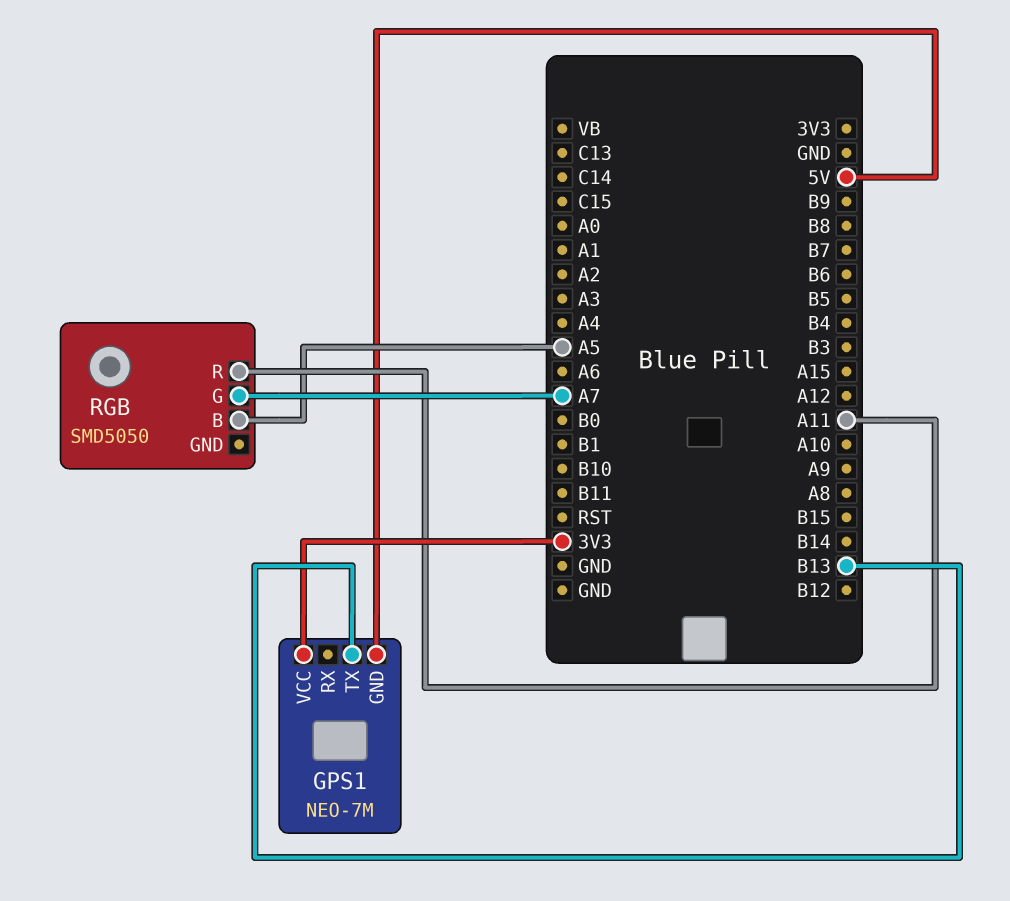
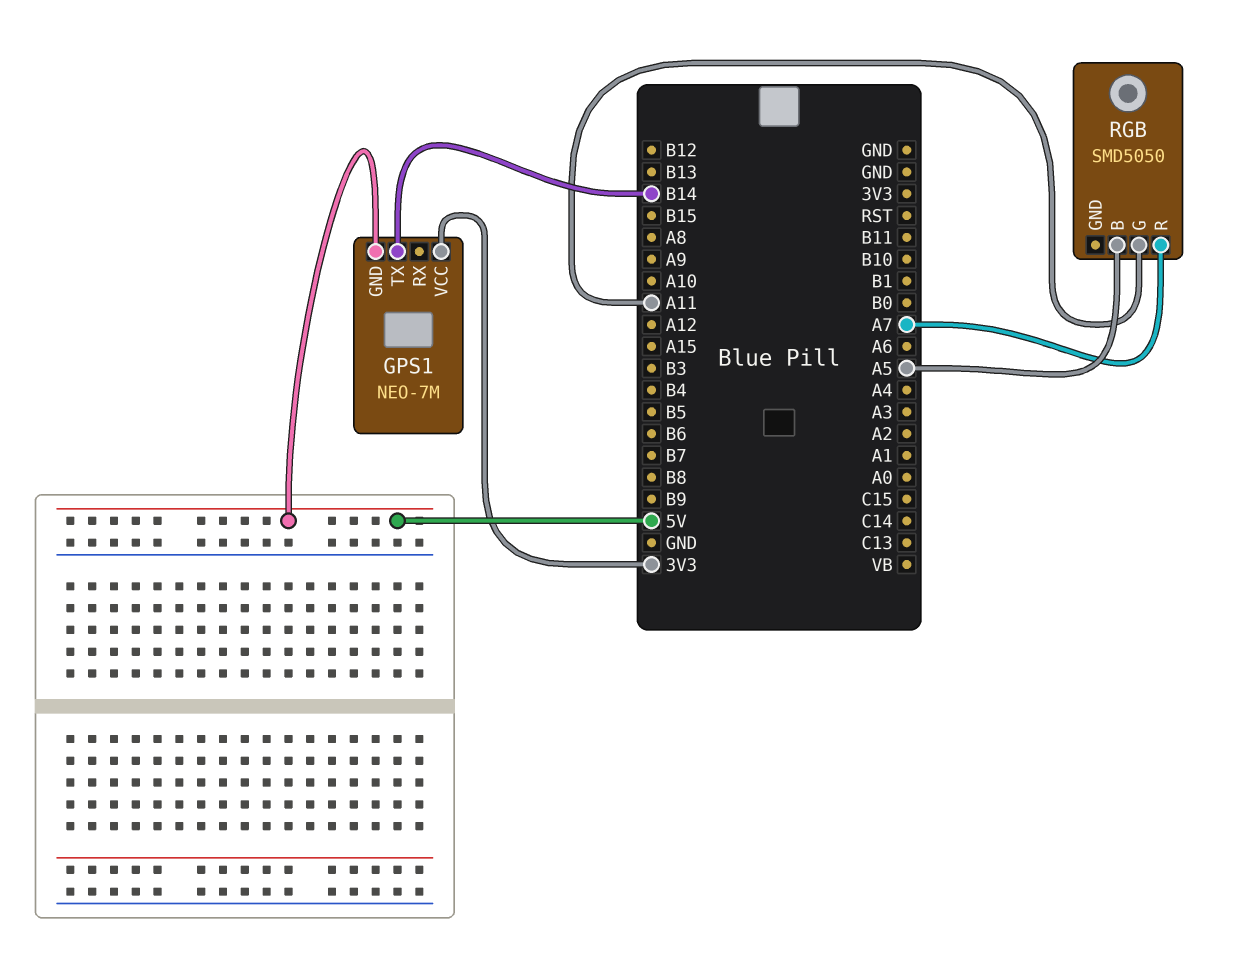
GPS1 pin TX: B13 -> B14
RGB pin G: A7 -> A11
RGB pin R: A11 -> A7

